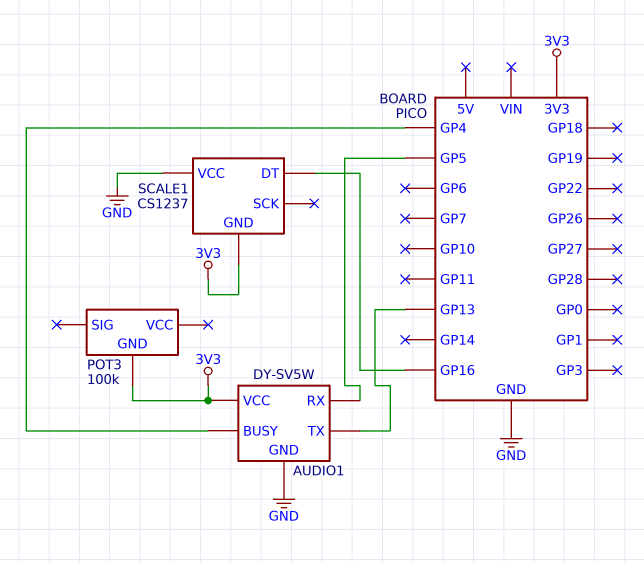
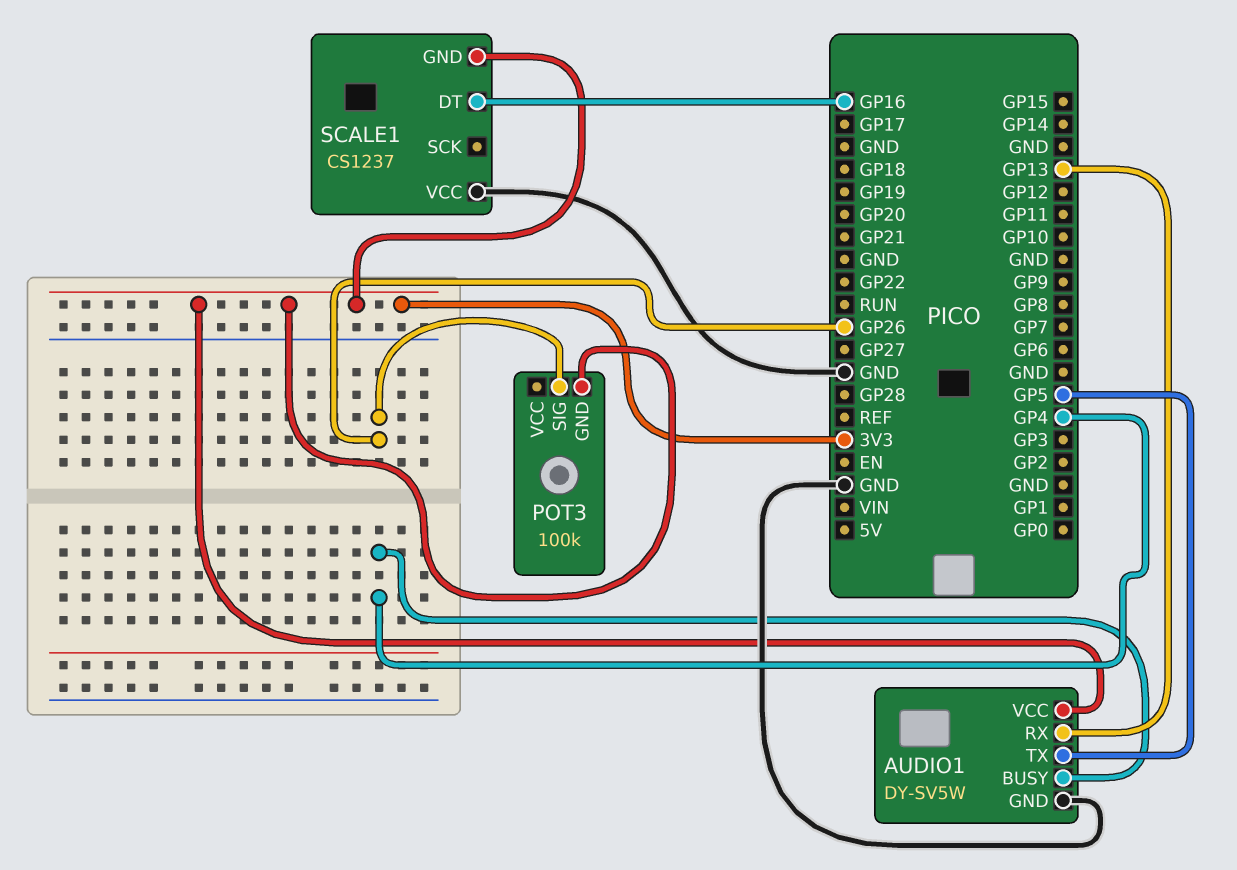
AUDIO1 pin RX: GP5 -> GP13
AUDIO1 pin TX: GP13 -> GP5
POT3 pin SIG: none -> GP26

